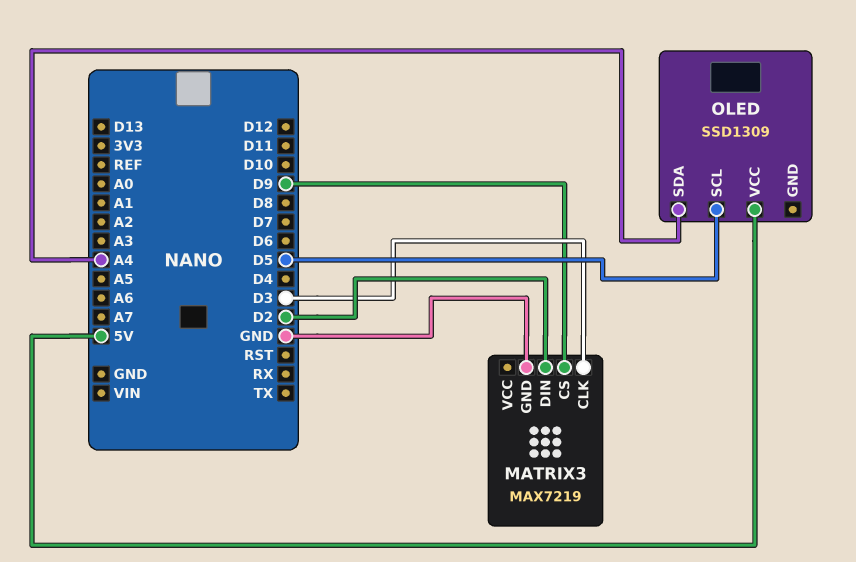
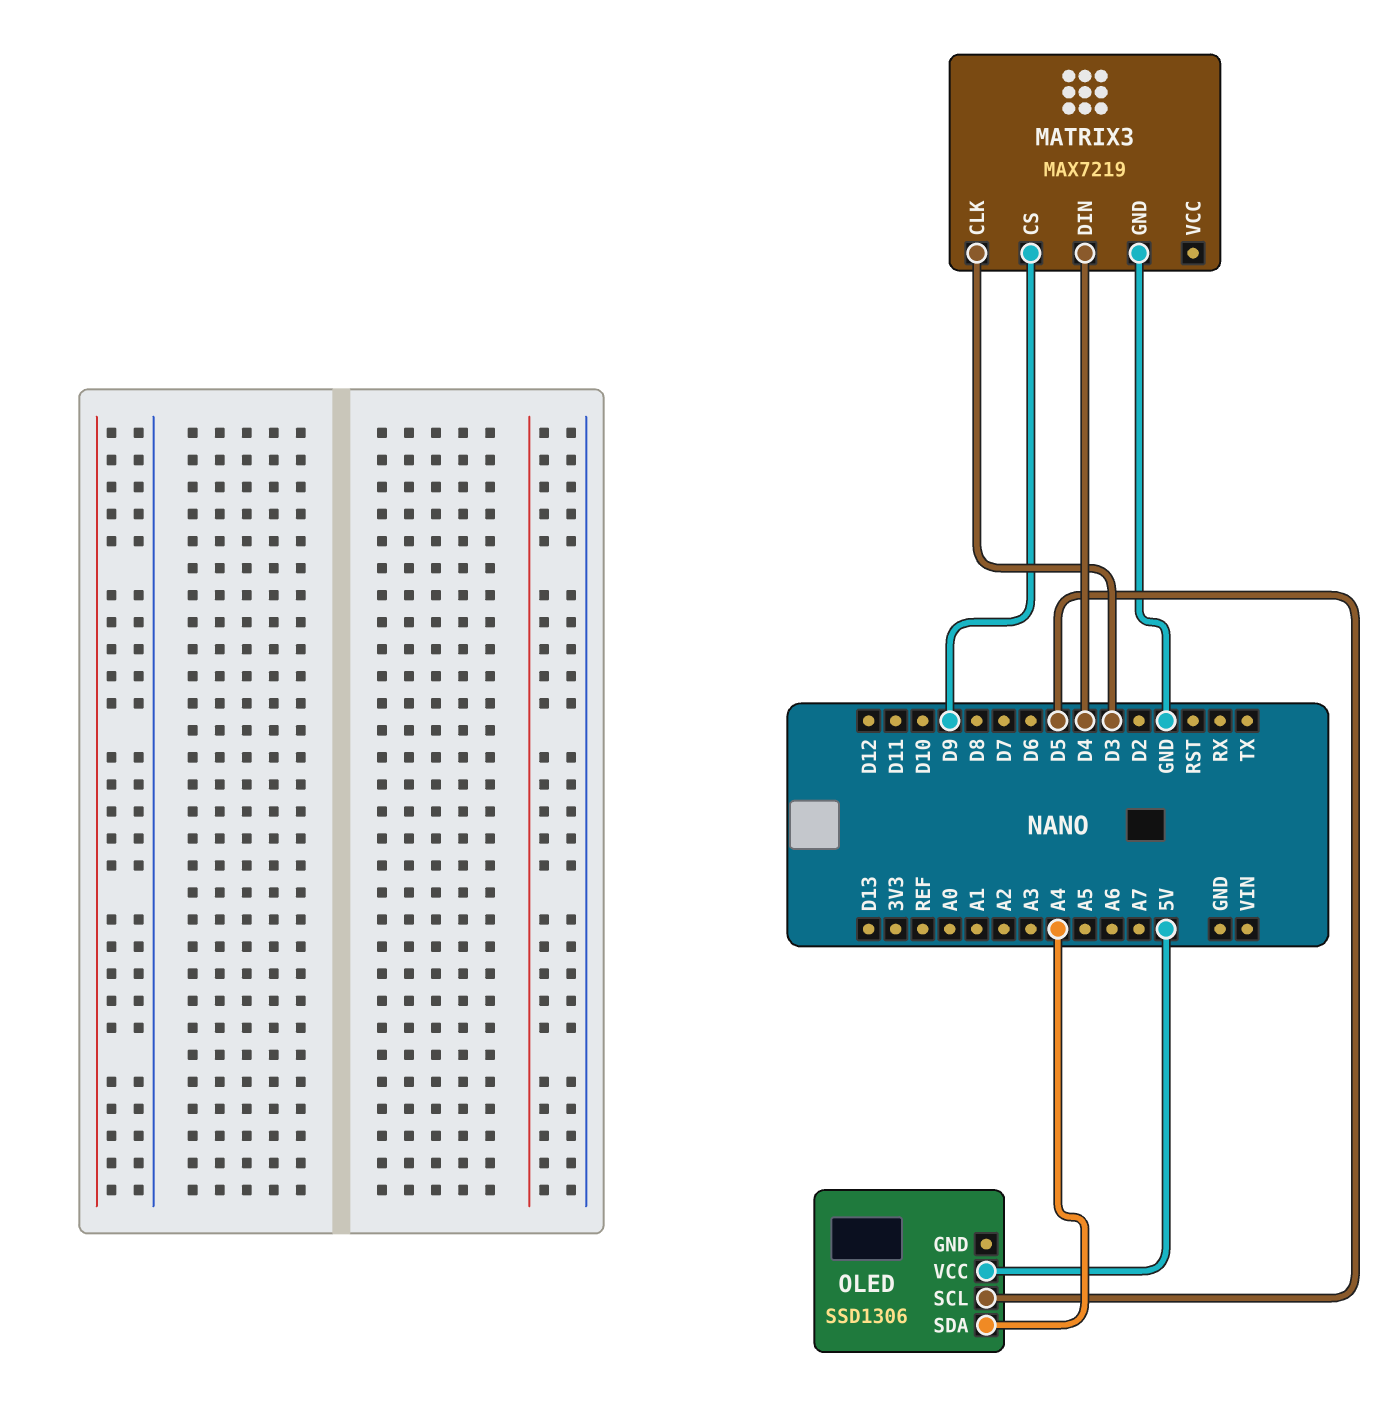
MATRIX3 pin DIN: D2 -> D4
OLED: SSD1309 -> SSD1306

